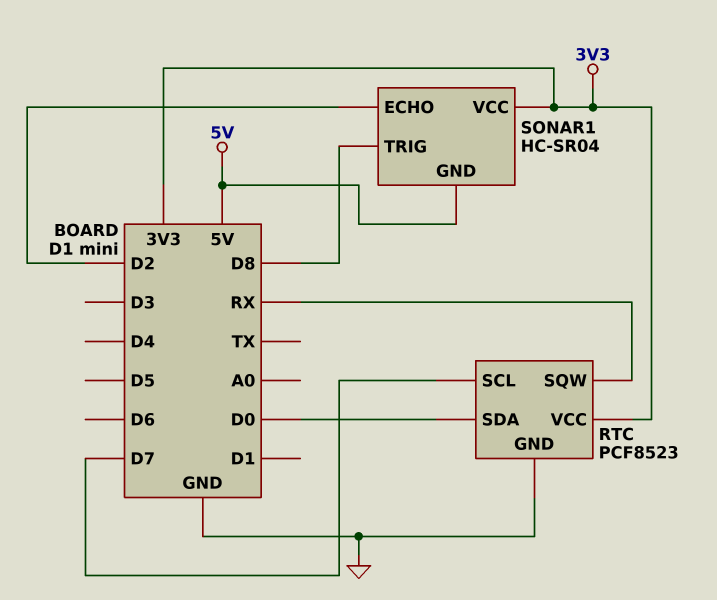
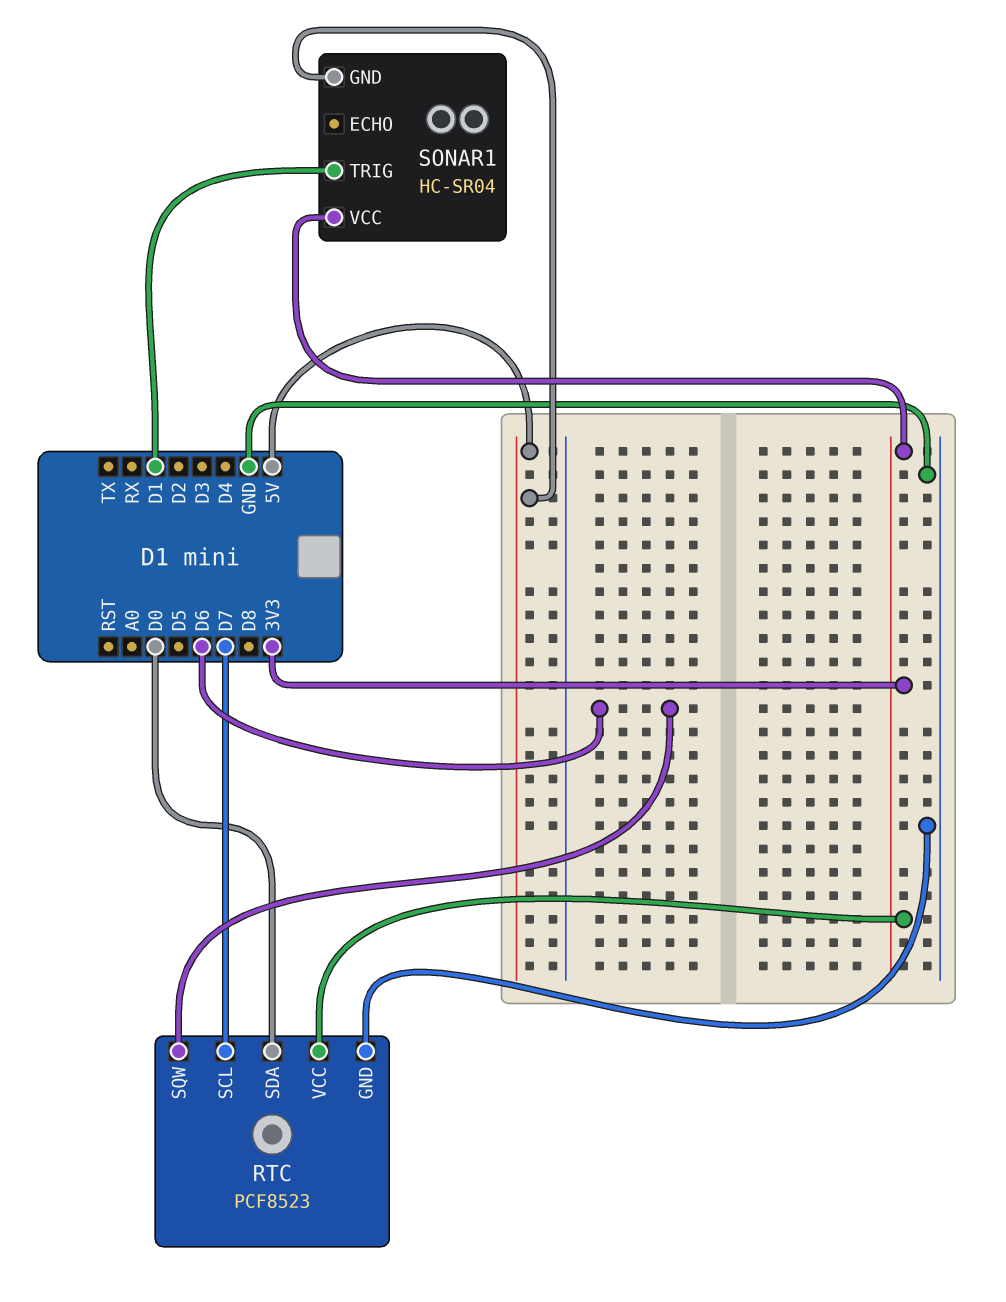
RTC pin SQW: RX -> D6
SONAR1 pin ECHO: D2 -> none
SONAR1 pin TRIG: D8 -> D1

